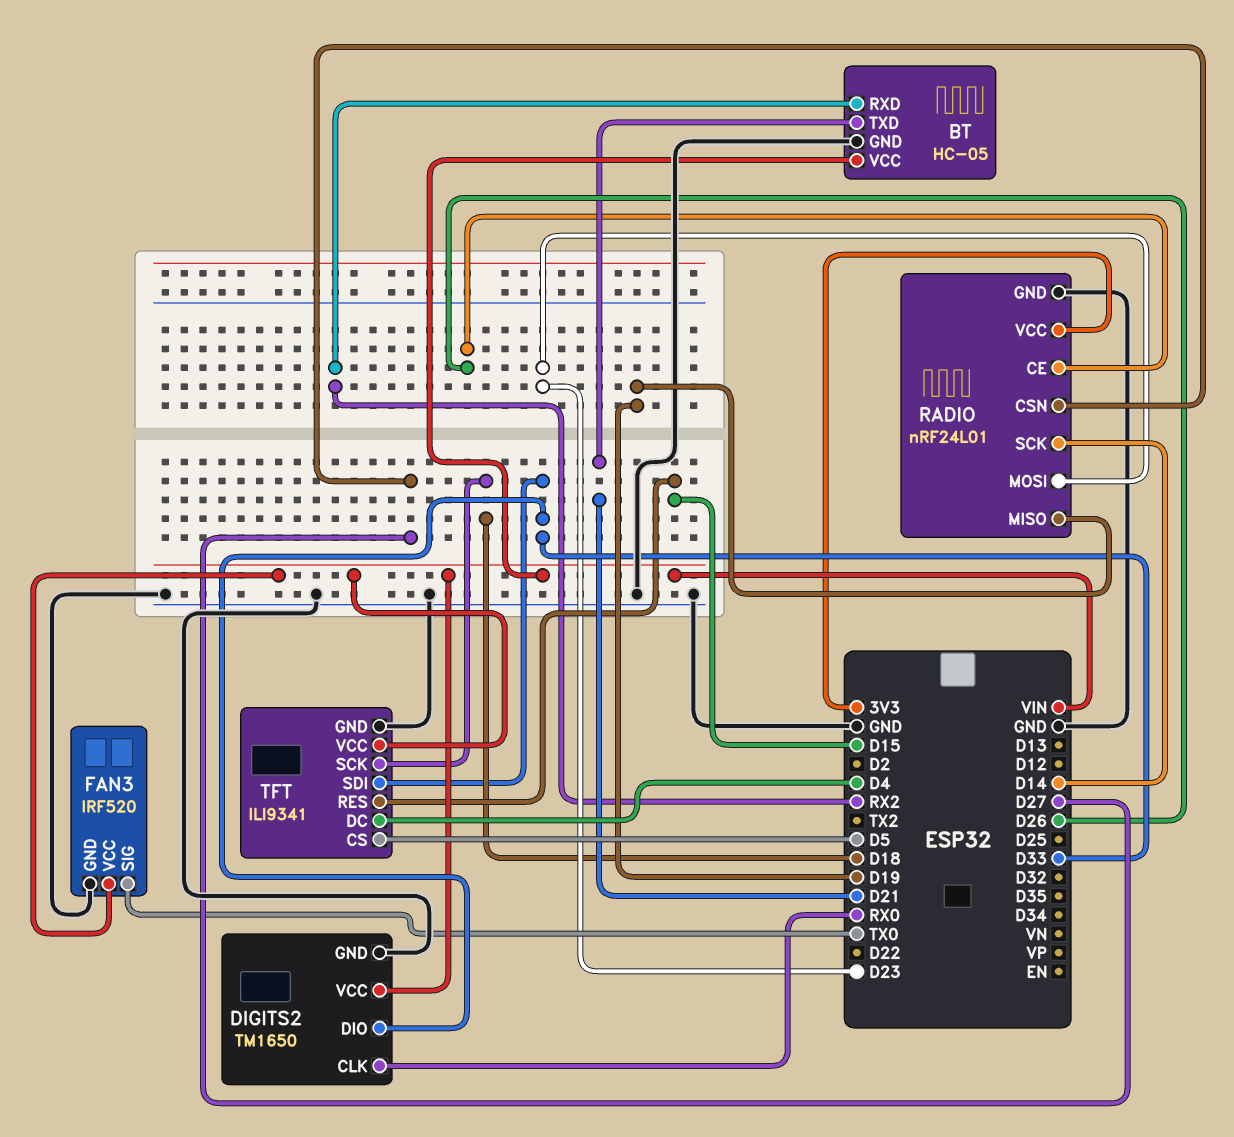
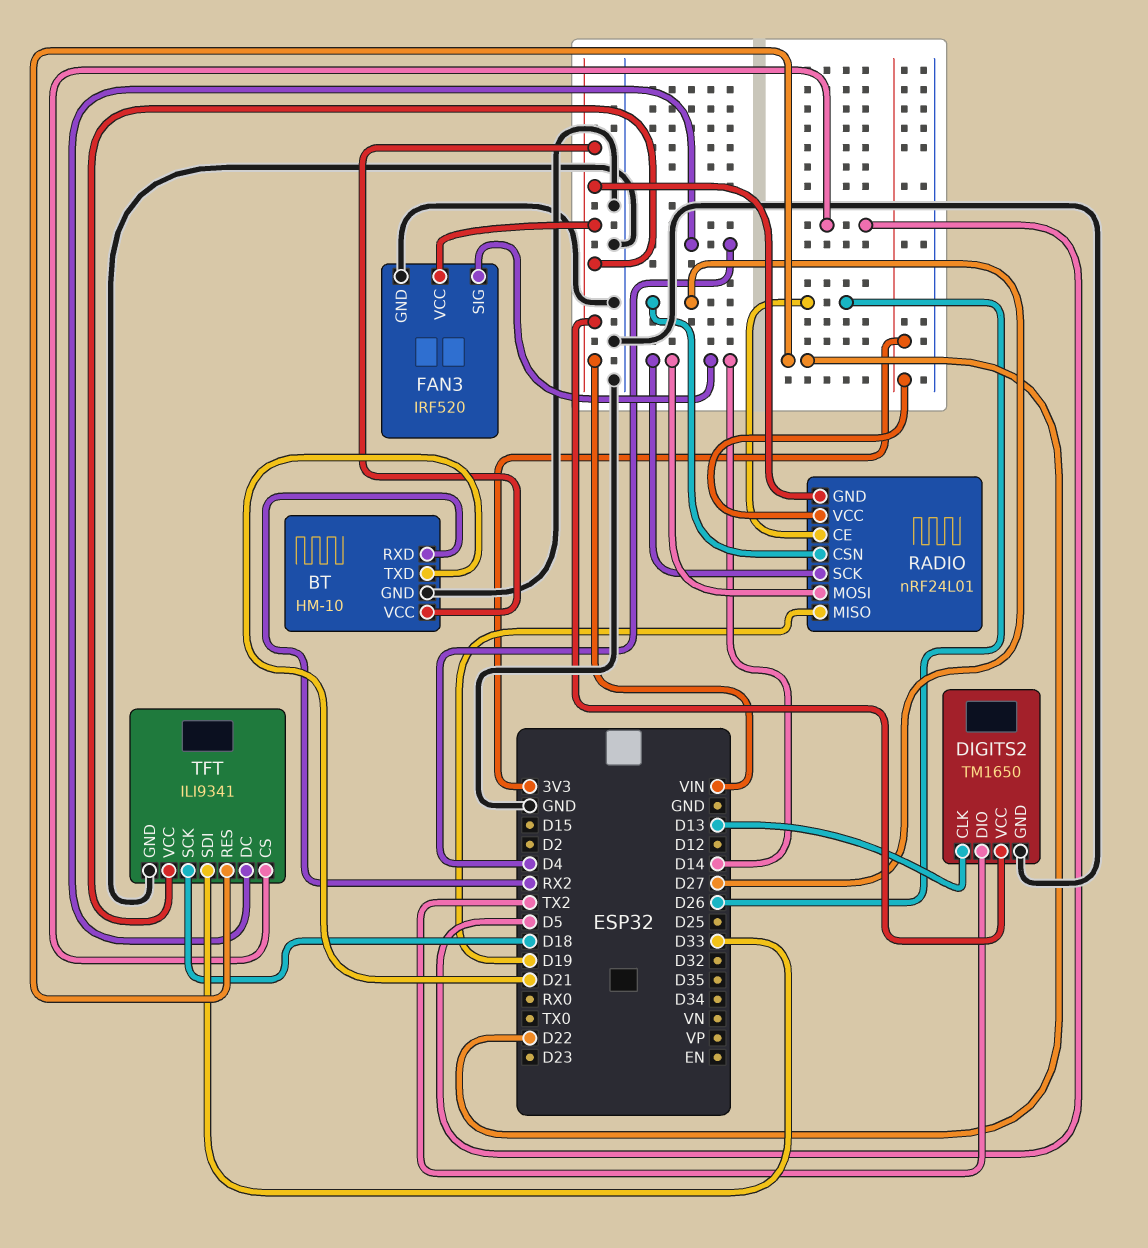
BT: HC-05 -> HM-10
DIGITS2 pin CLK: RX0 -> D13
DIGITS2 pin DIO: D33 -> TX2
FAN3 pin SIG: TX0 -> D14
RADIO pin GND: GND -> VIN
RADIO pin MOSI: D23 -> D14
TFT pin RES: D15 -> D22

